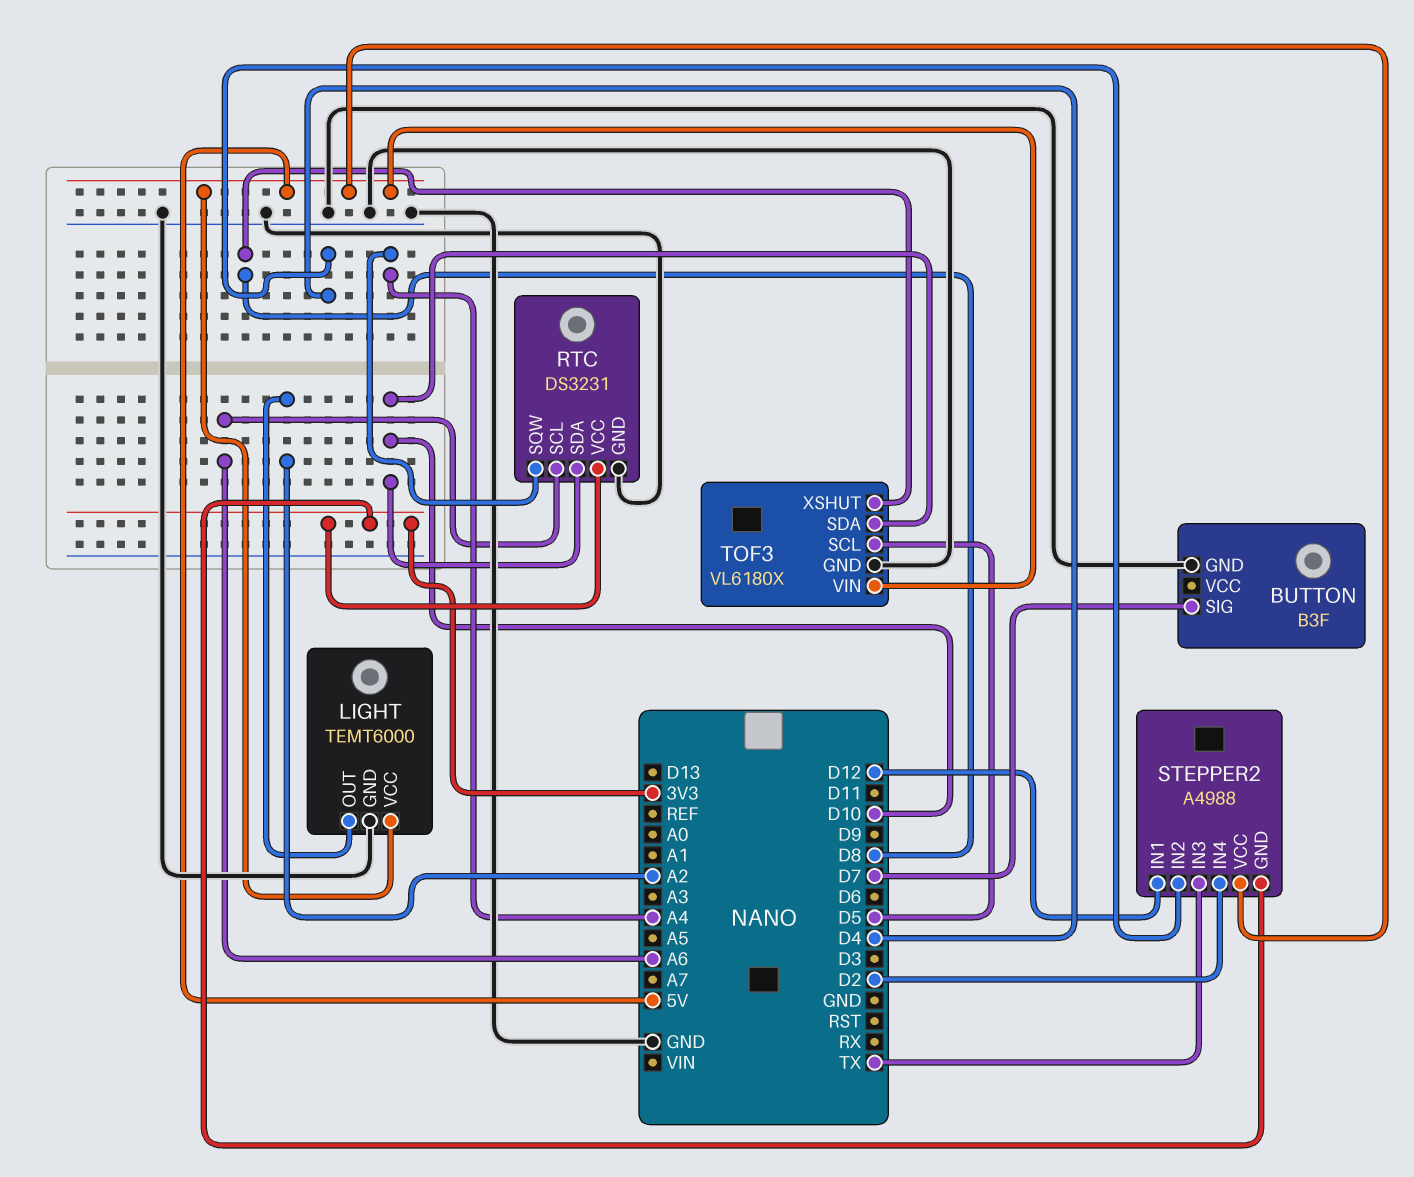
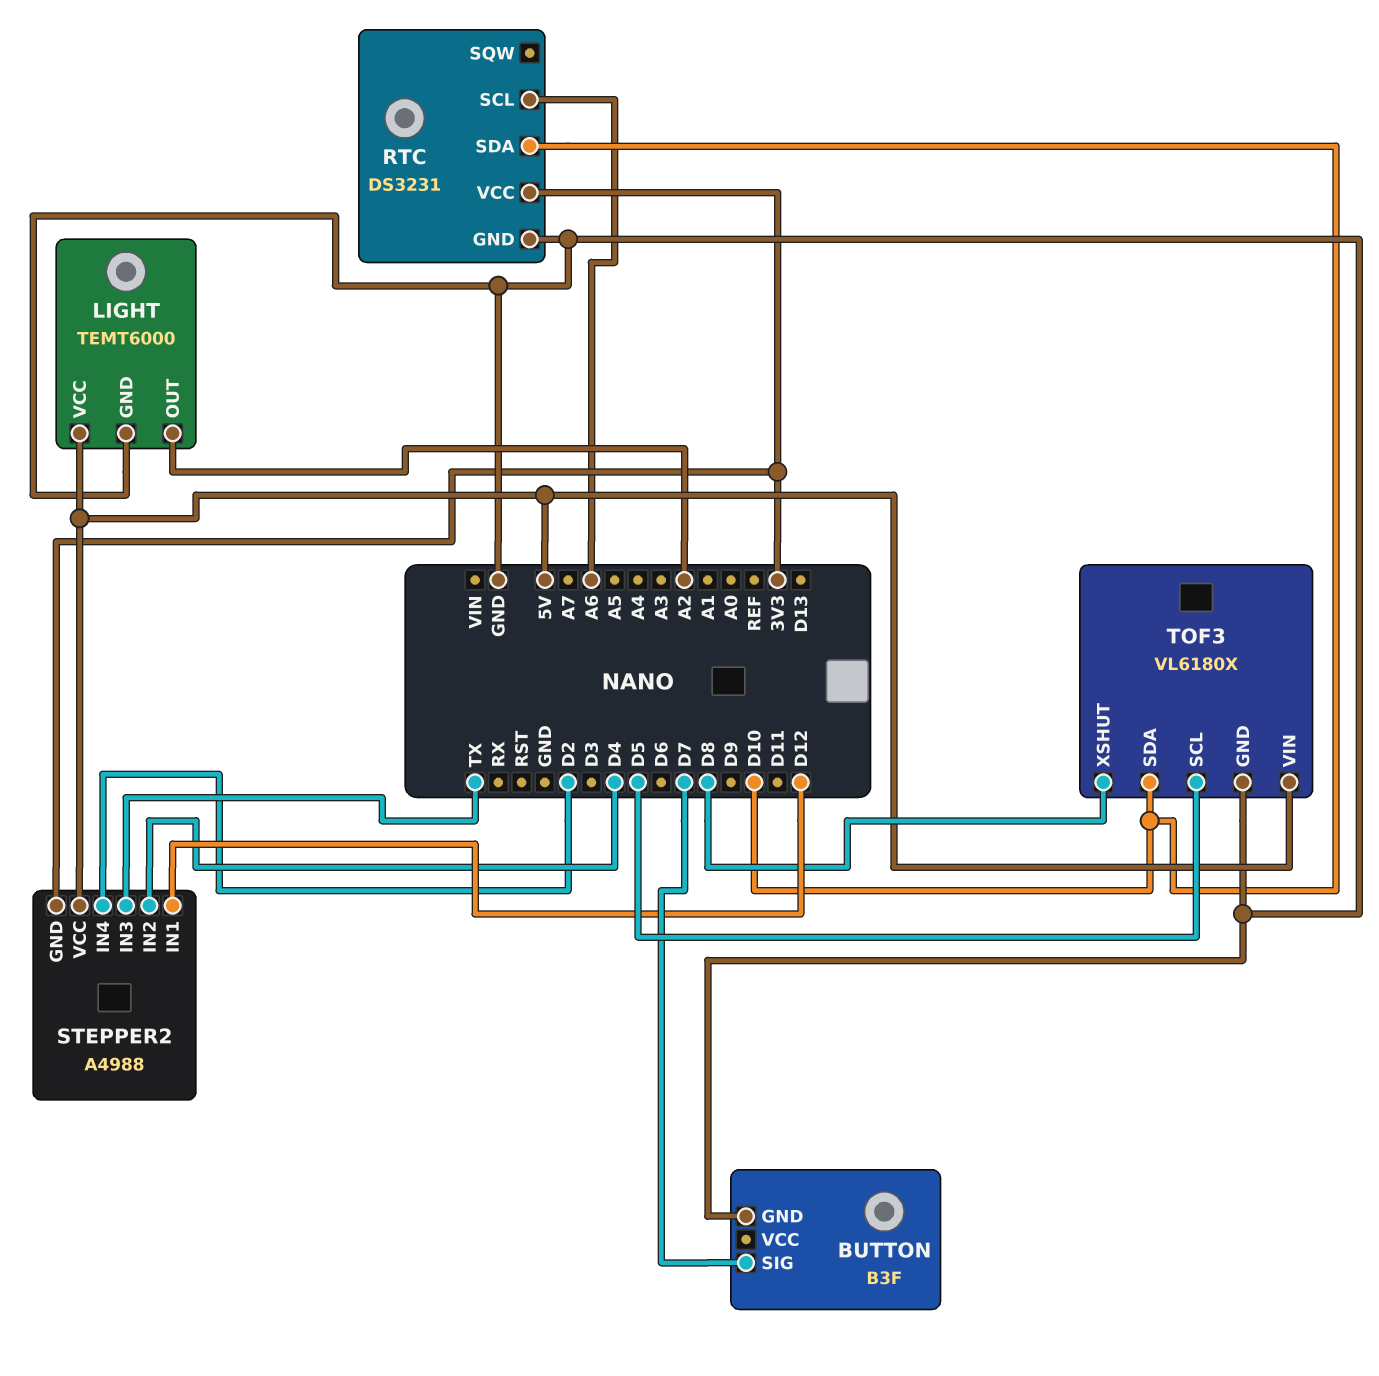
RTC pin SQW: A4 -> none

